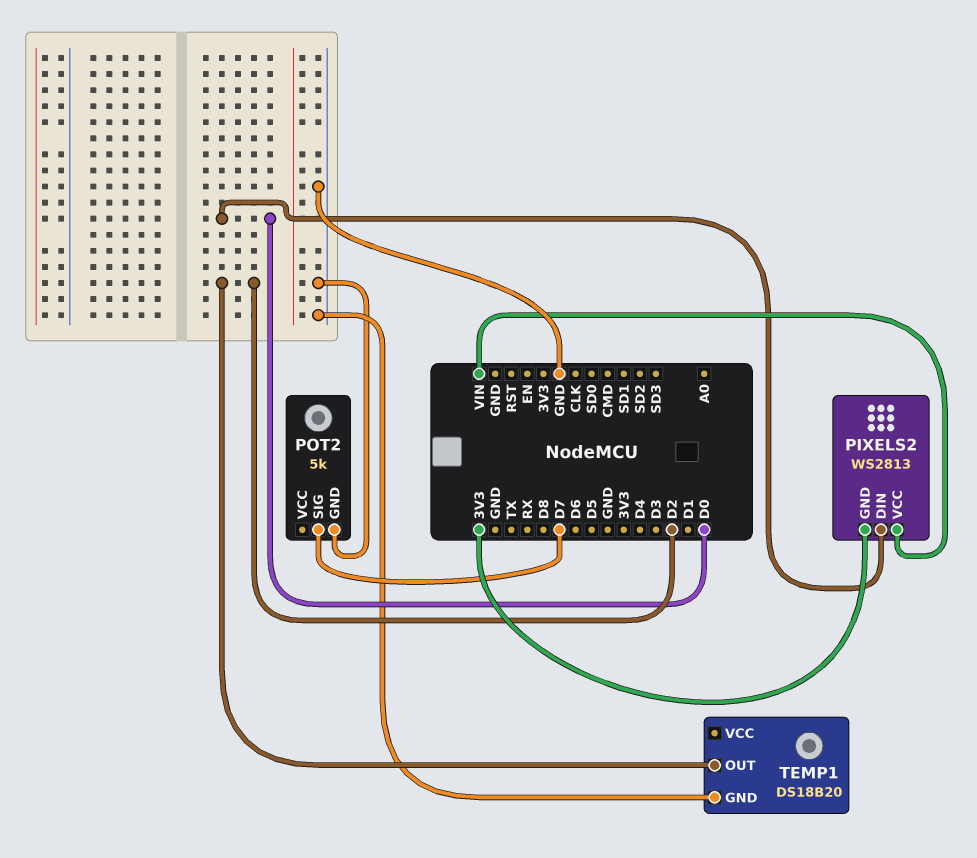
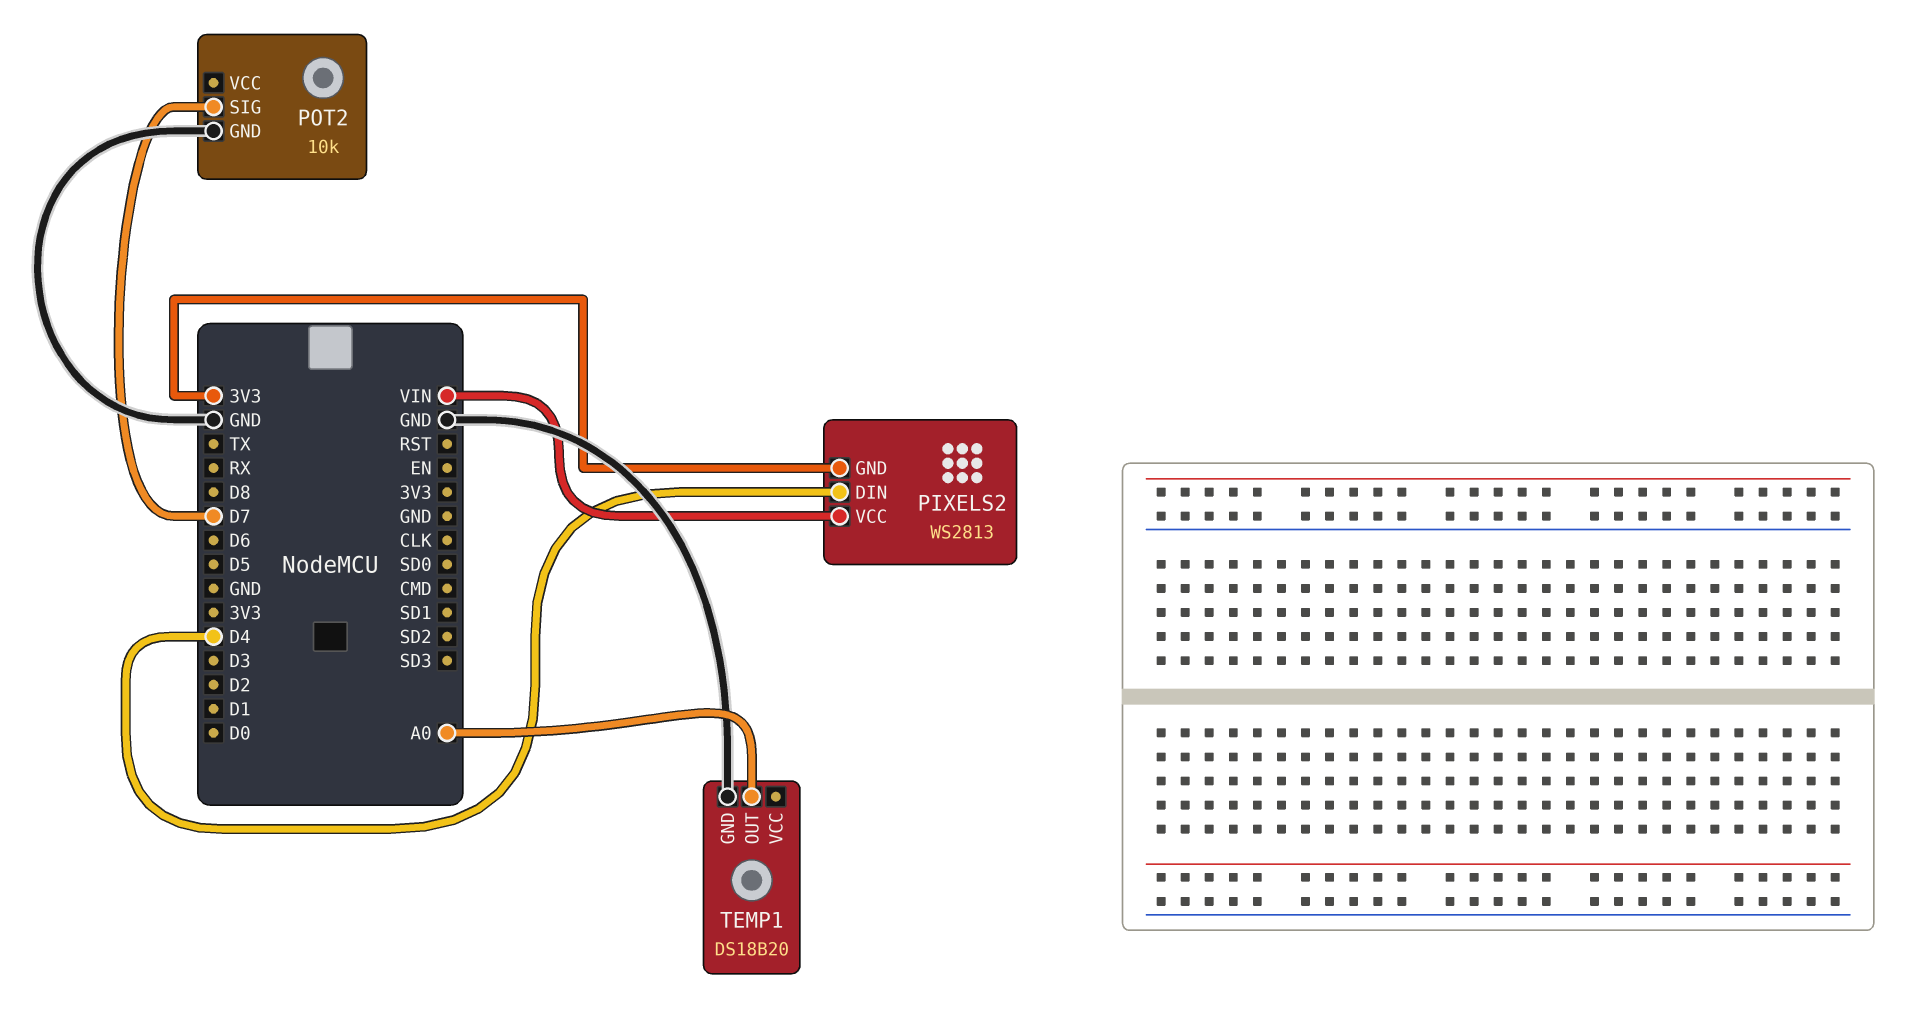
PIXELS2 pin DIN: D0 -> D4
POT2: 5k -> 10k
TEMP1 pin OUT: D2 -> A0

